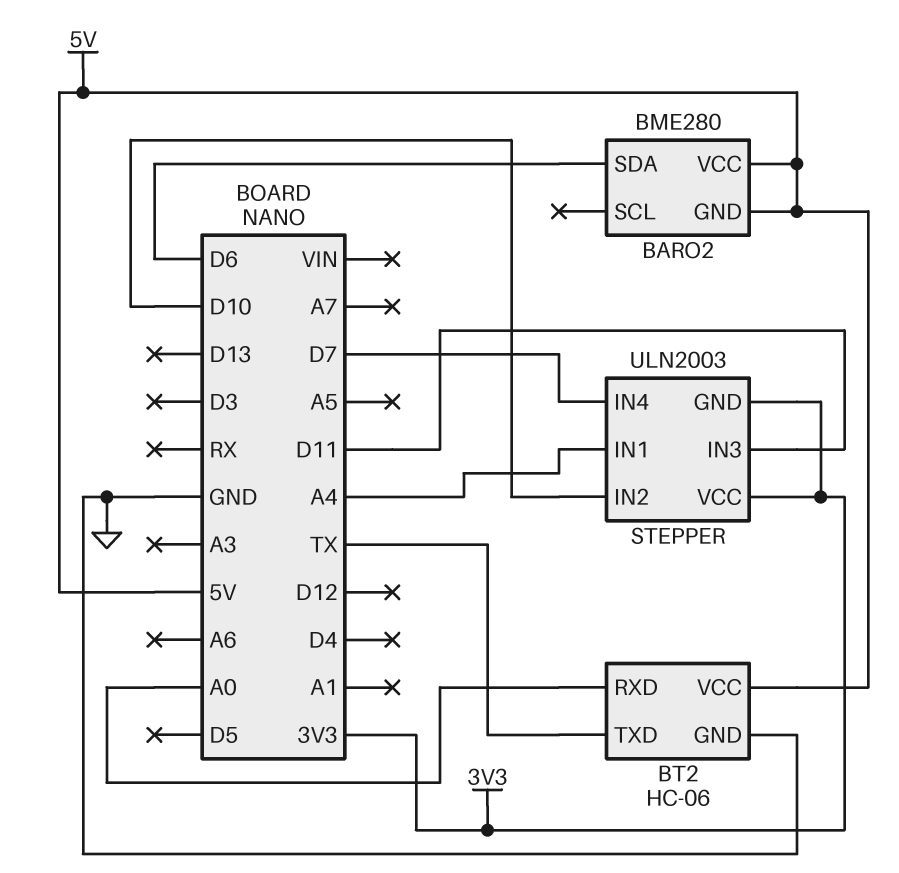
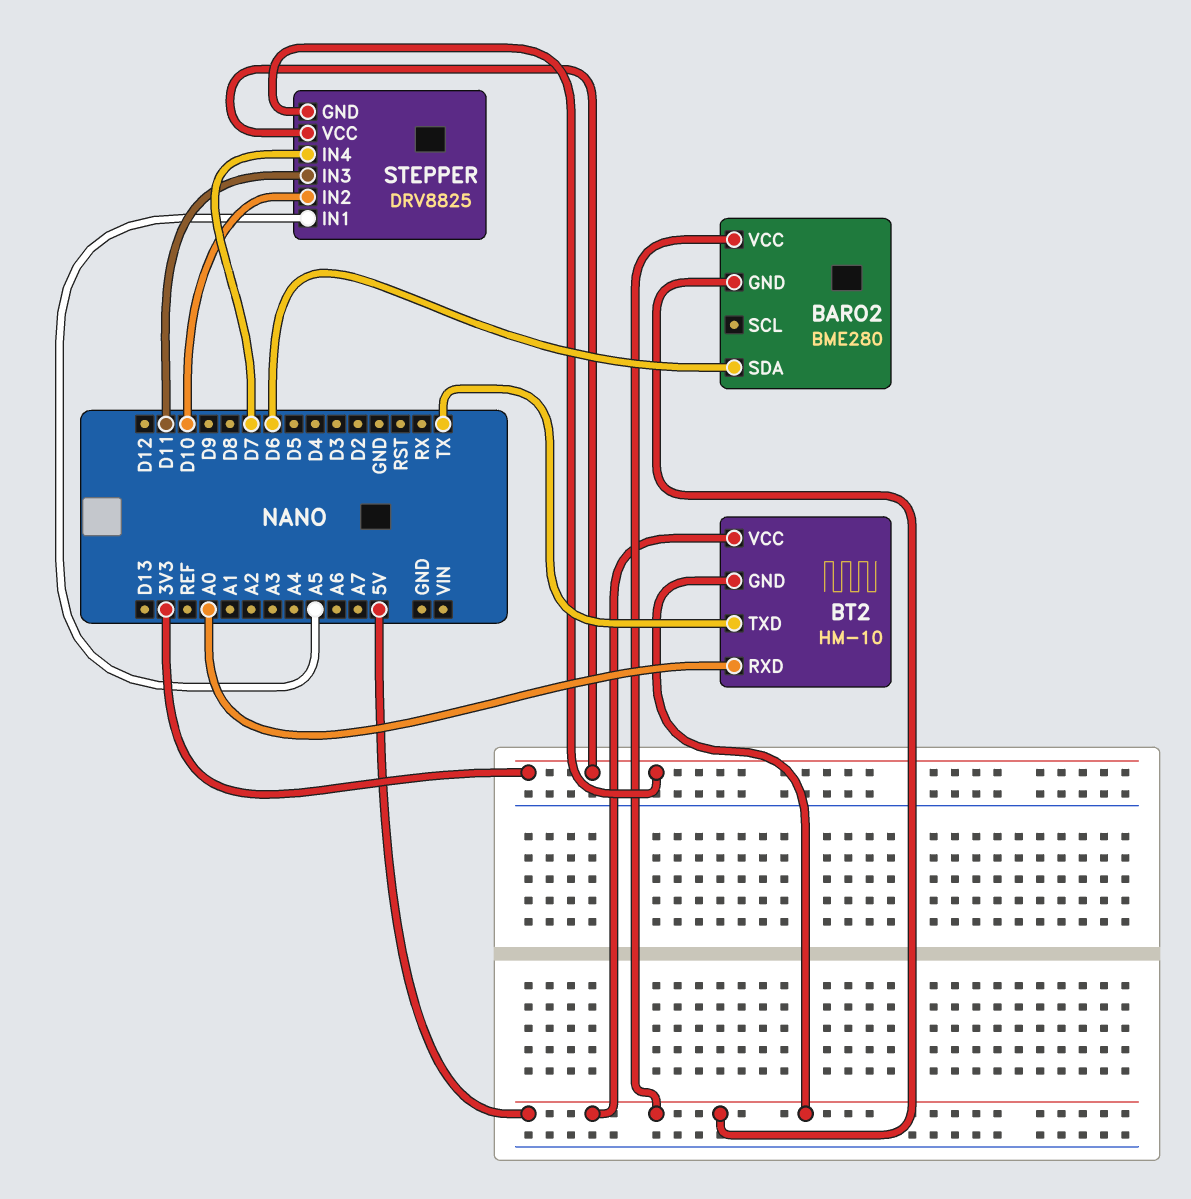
BT2: HC-06 -> HM-10
BT2 pin GND: GND -> 5V
STEPPER: ULN2003 -> DRV8825
STEPPER pin IN1: A4 -> A5

